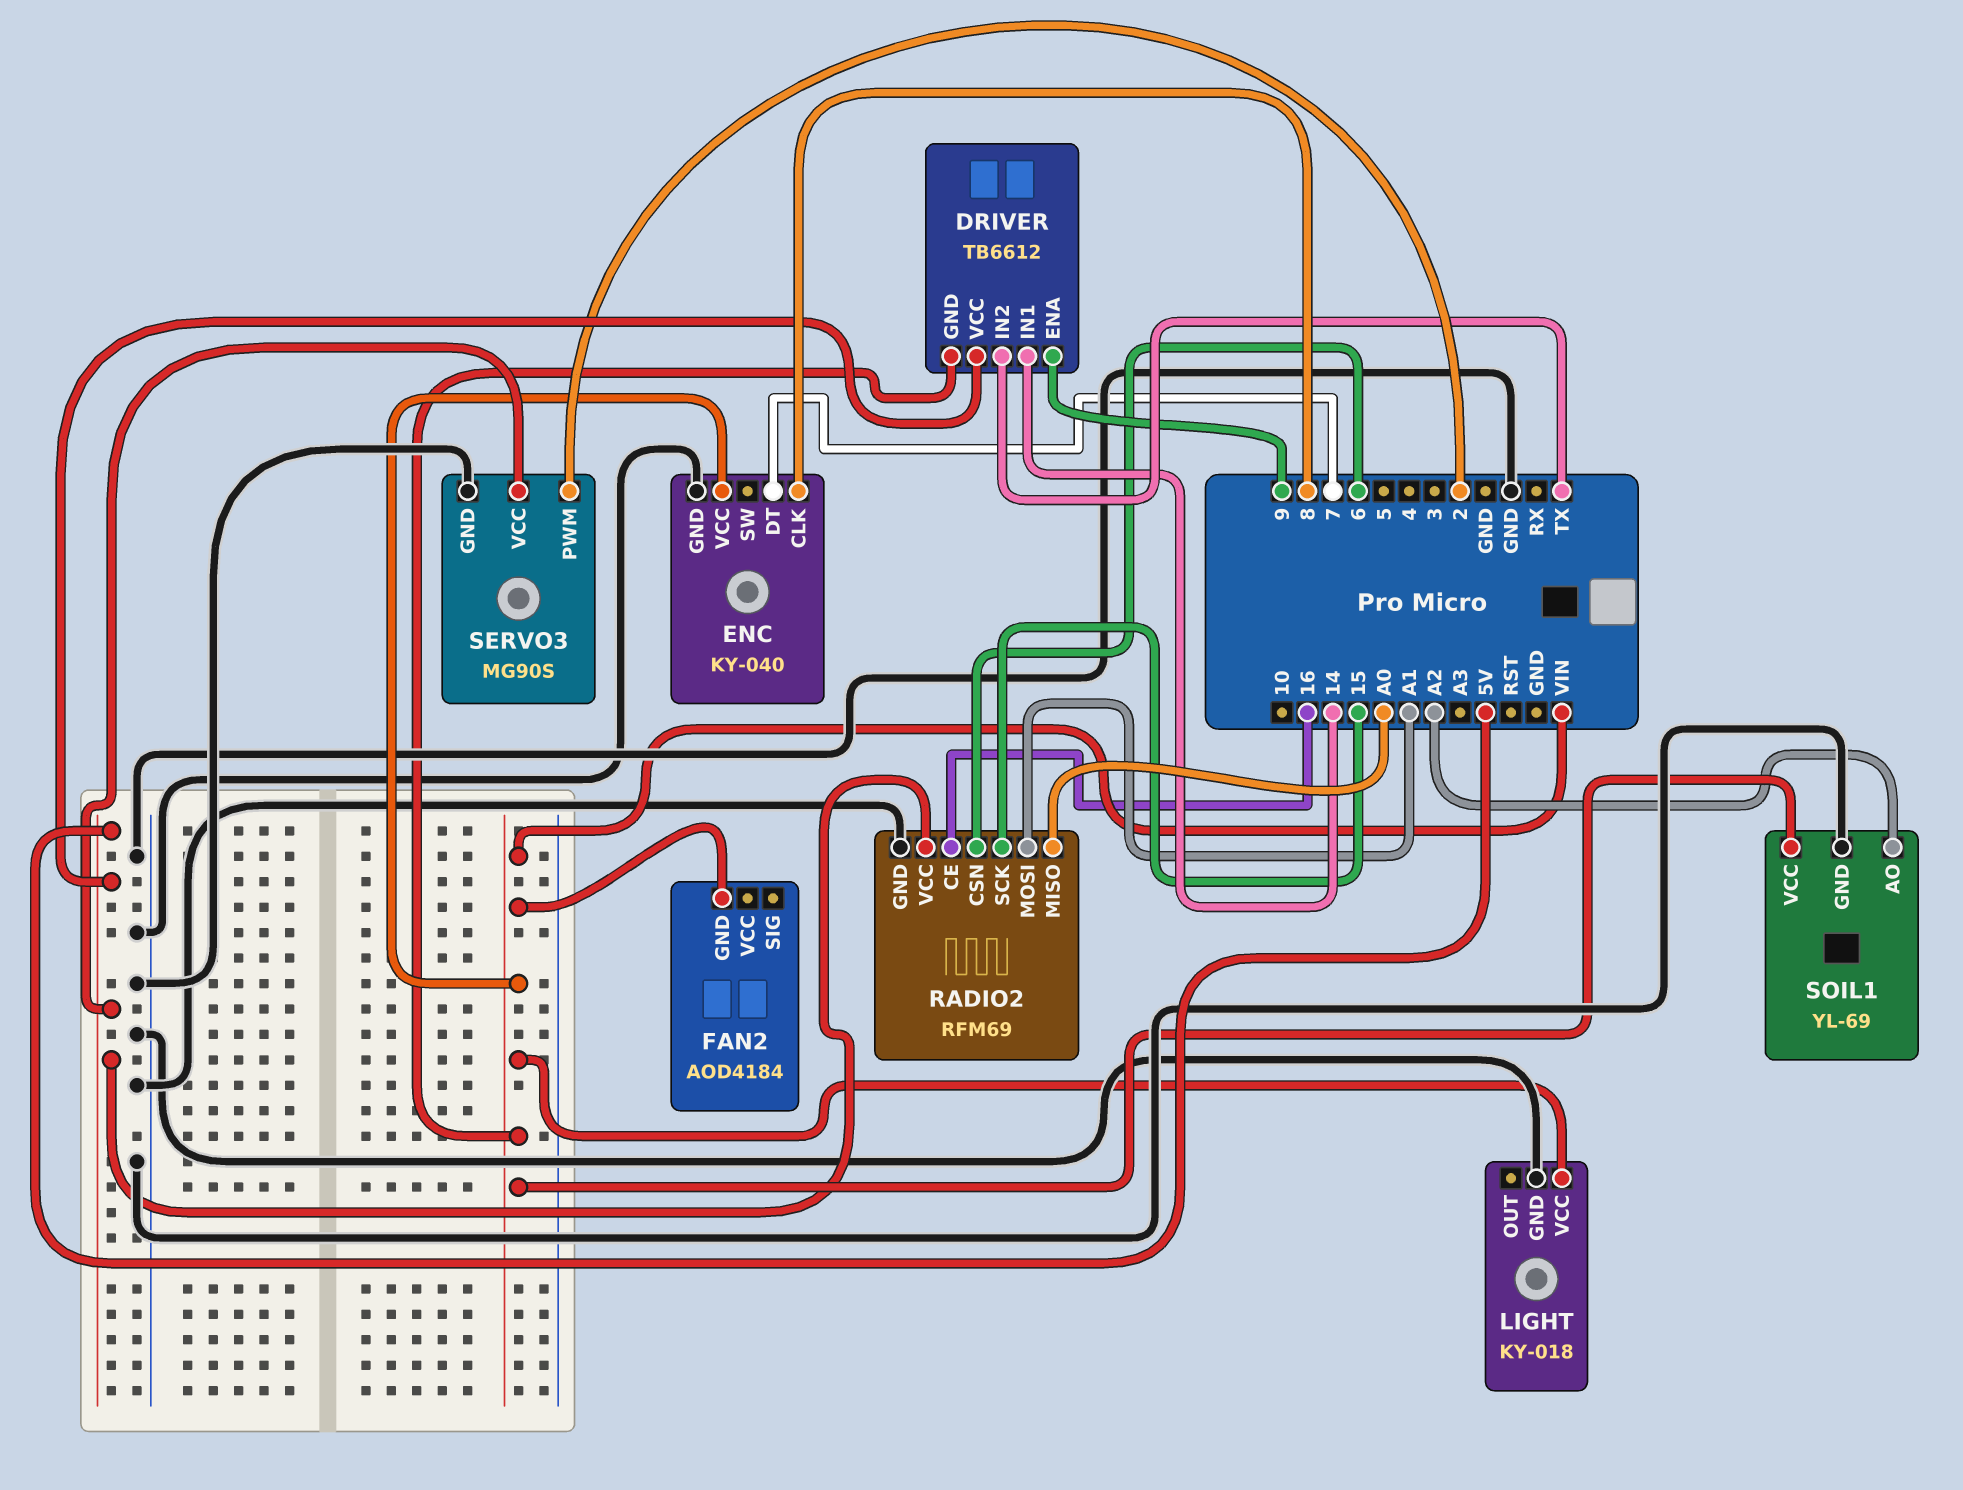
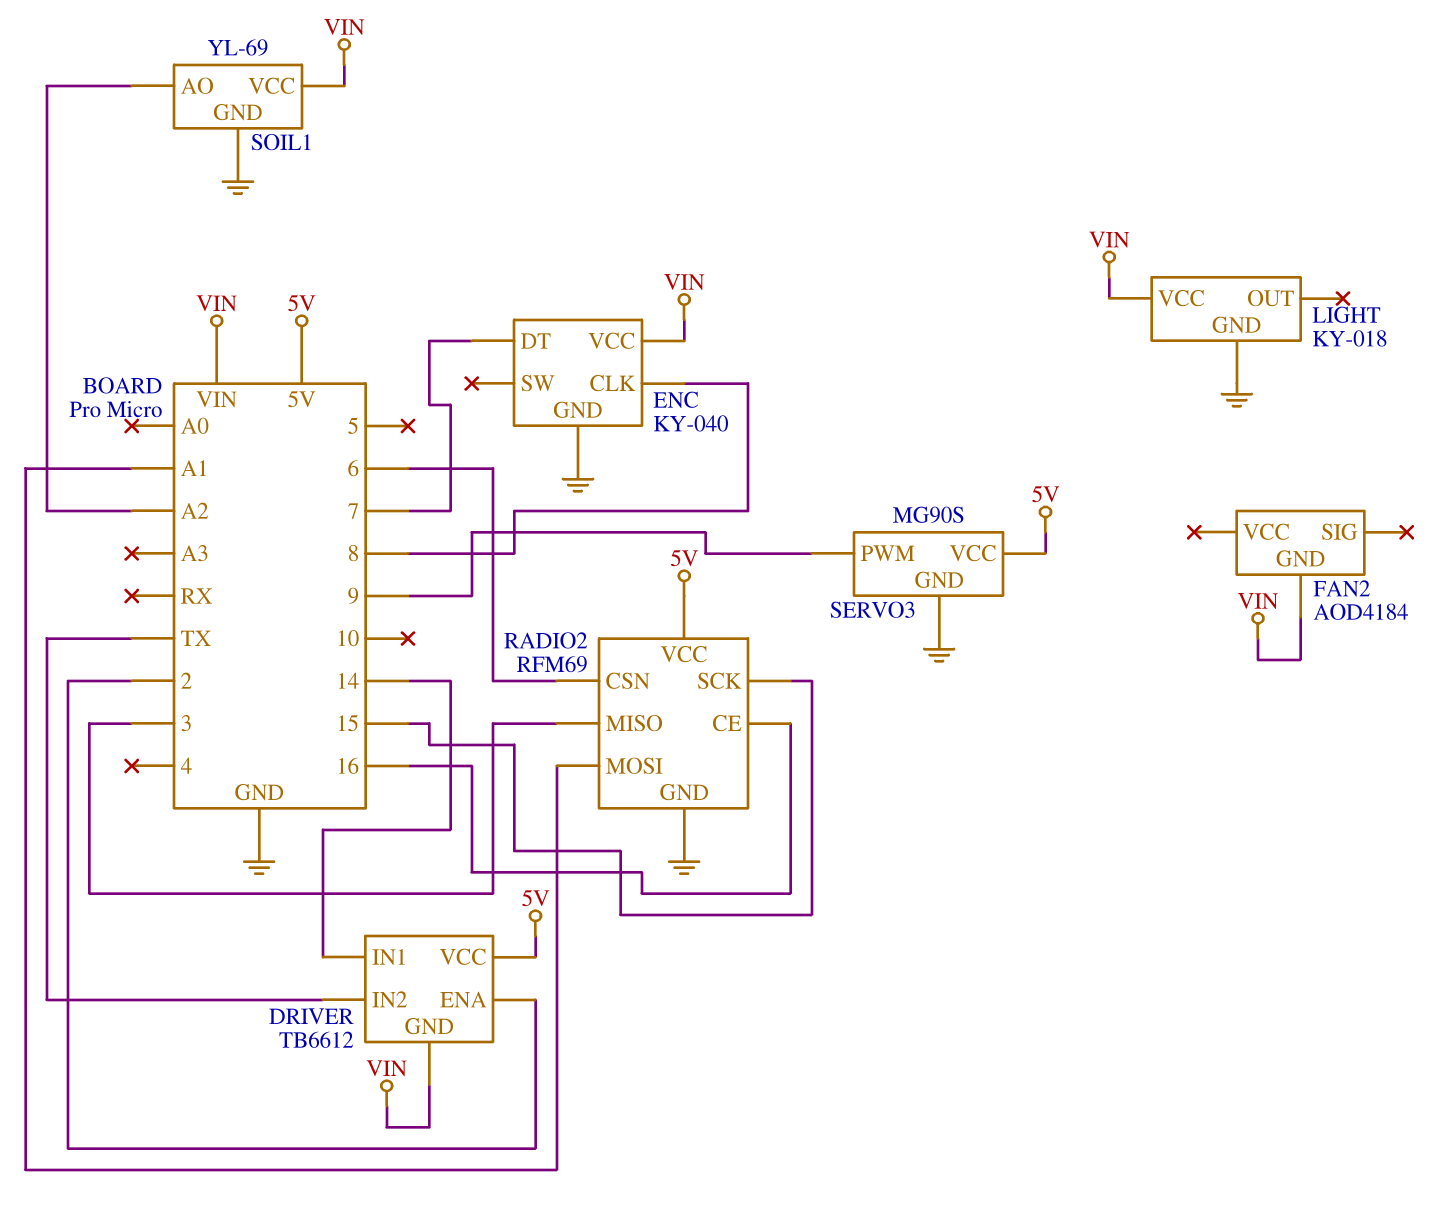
DRIVER pin ENA: 9 -> 2
RADIO2 pin MISO: A0 -> 3
SERVO3 pin PWM: 2 -> 9

